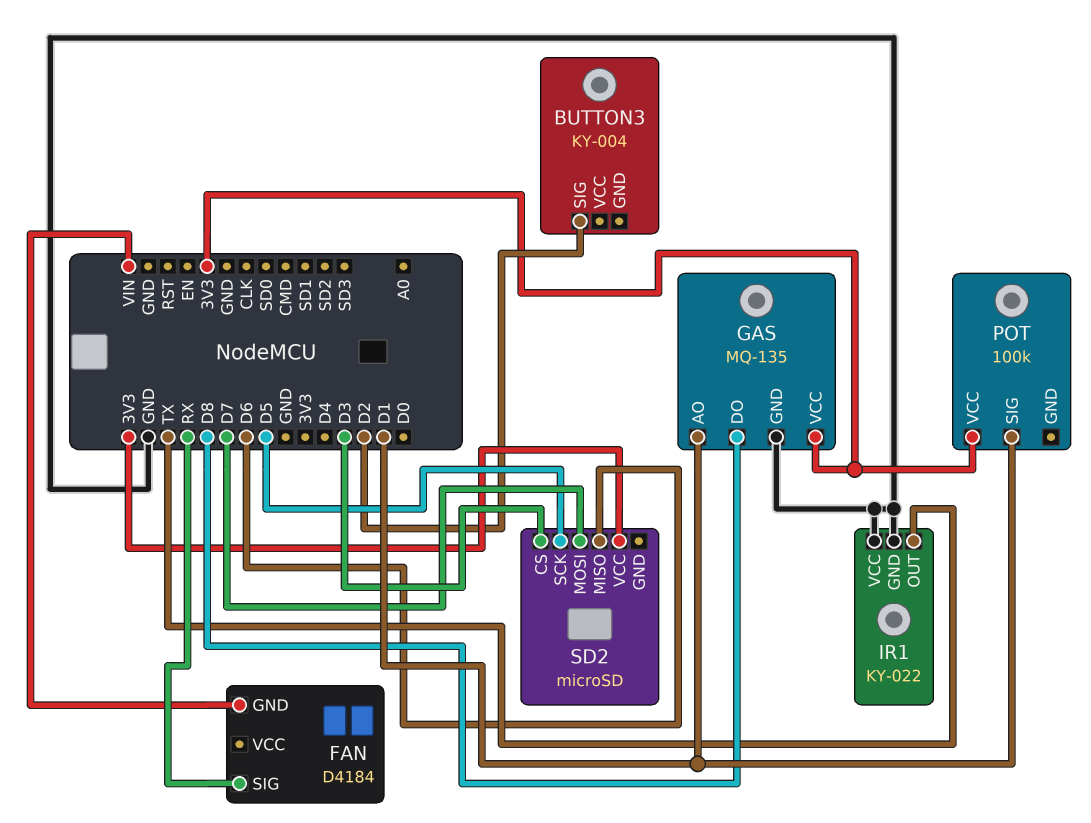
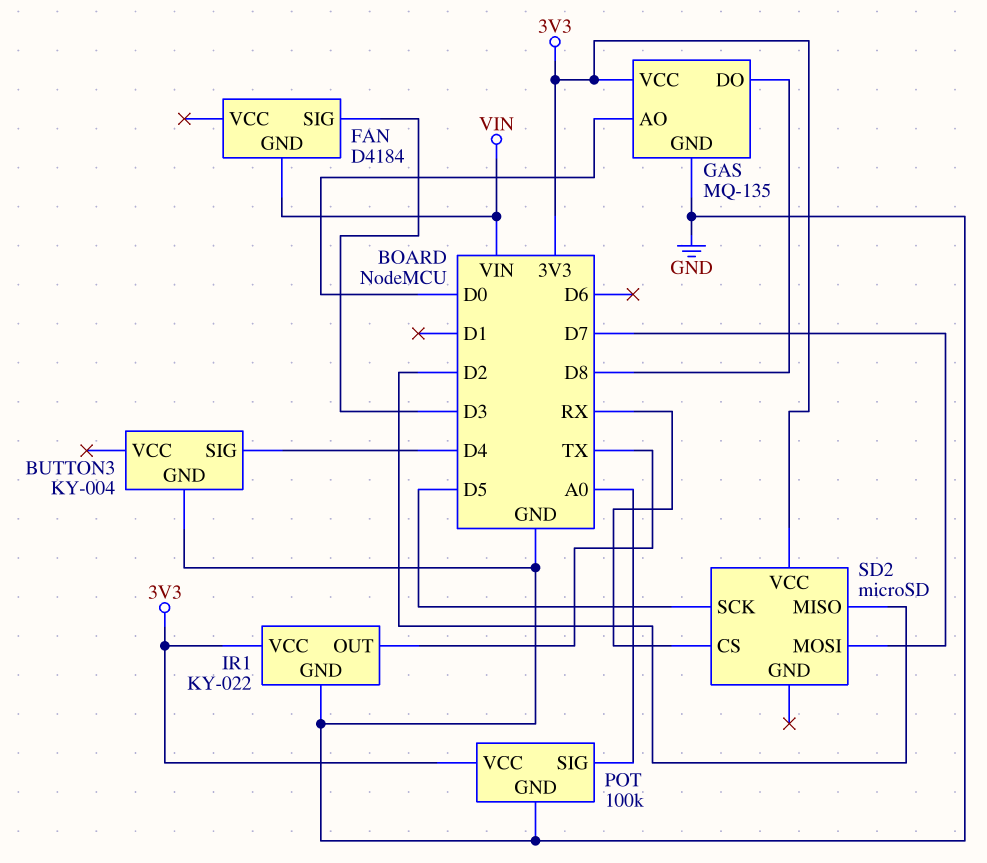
BUTTON3 pin GND: none -> GND
BUTTON3 pin SIG: D2 -> D4
FAN pin SIG: RX -> D3
GAS pin AO: D1 -> D0
IR1 pin VCC: GND -> 3V3
POT pin GND: none -> GND
POT pin SIG: D1 -> A0
SD2 pin CS: D3 -> RX
SD2 pin MISO: D6 -> D2

